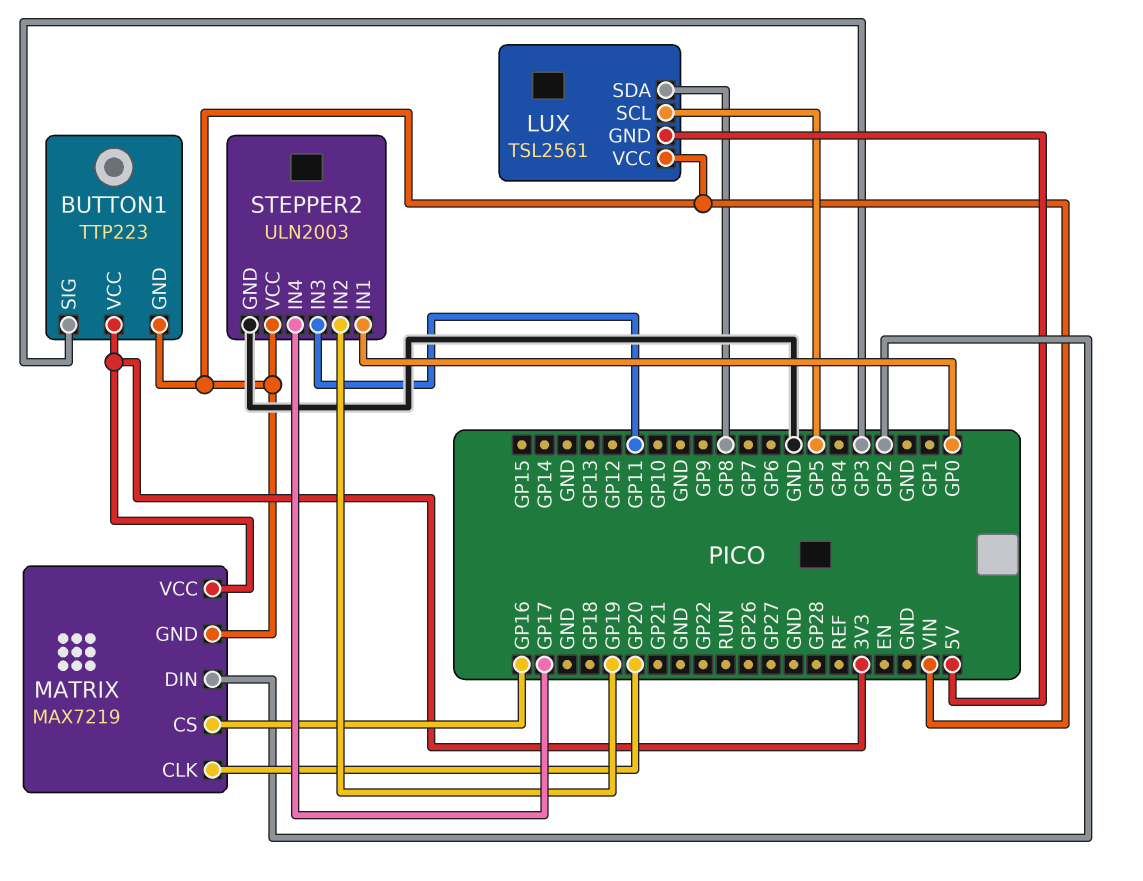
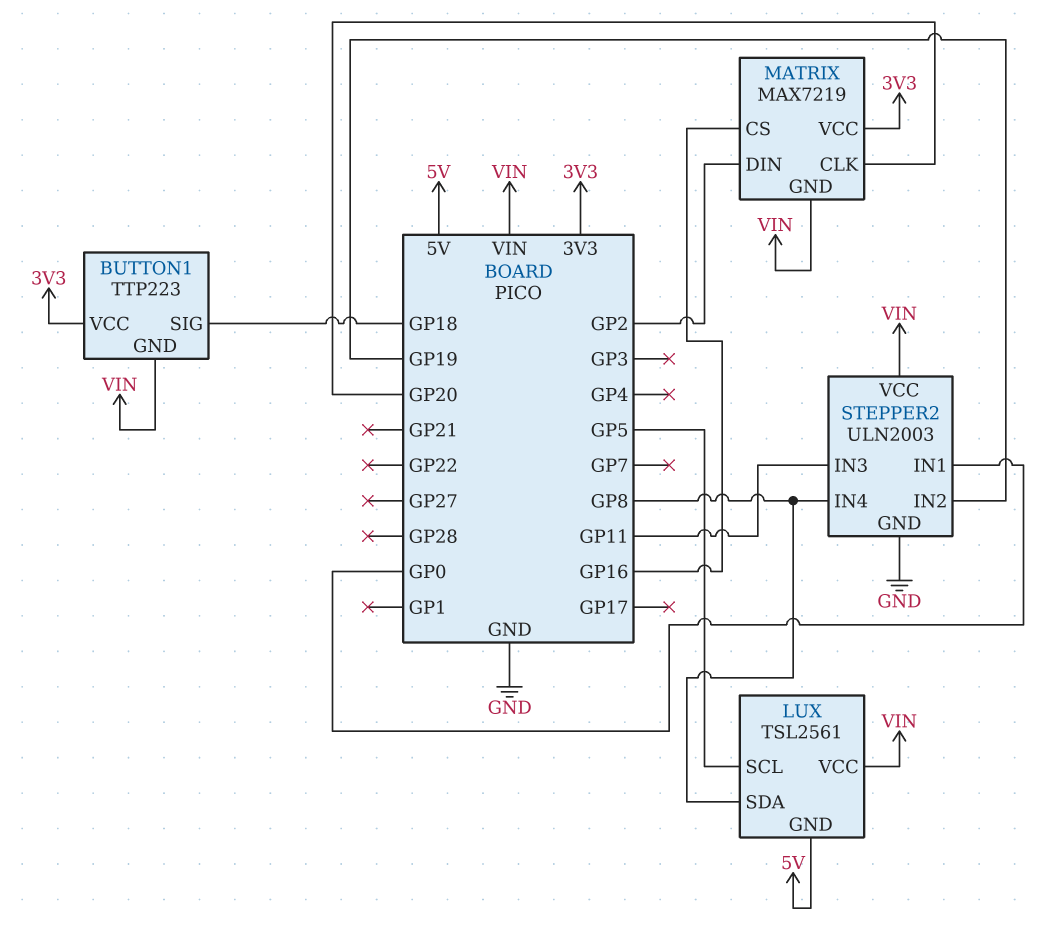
BUTTON1 pin SIG: GP3 -> GP18
STEPPER2 pin IN4: GP17 -> GP8

